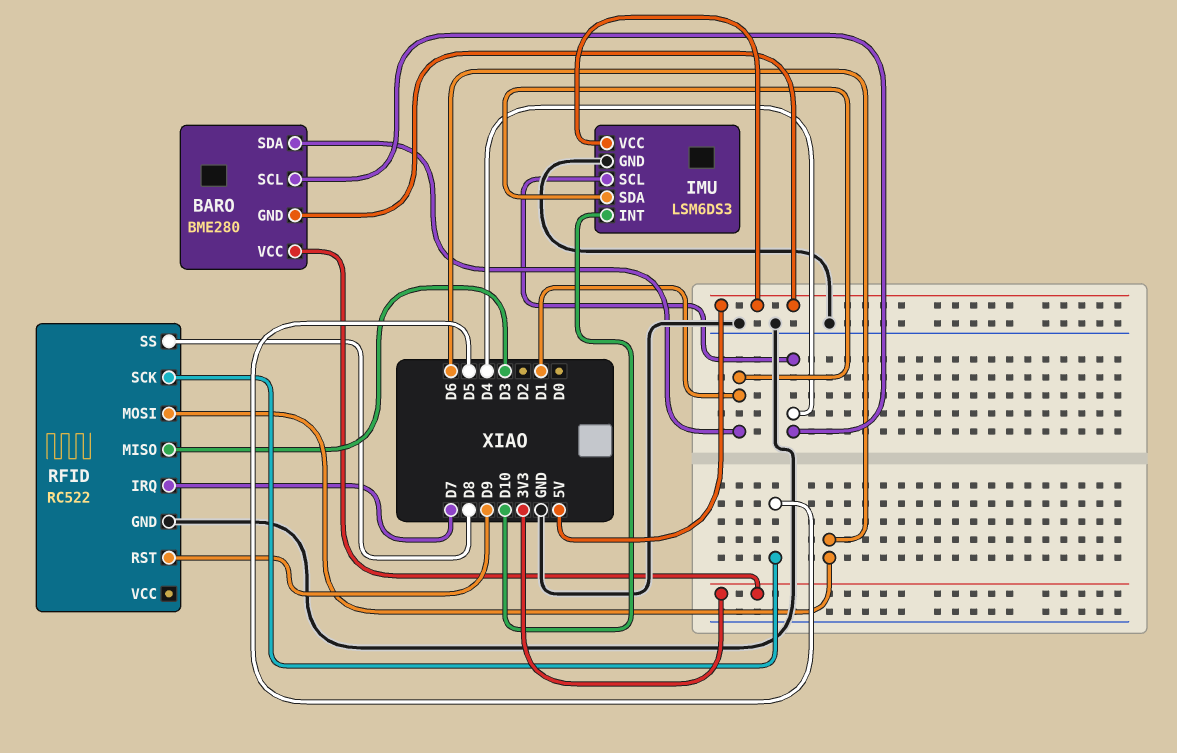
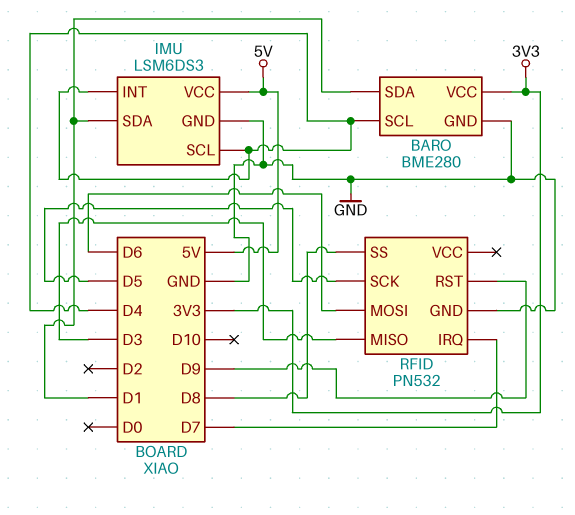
BARO pin GND: 5V -> GND
IMU pin INT: D10 -> D4
RFID: RC522 -> PN532

